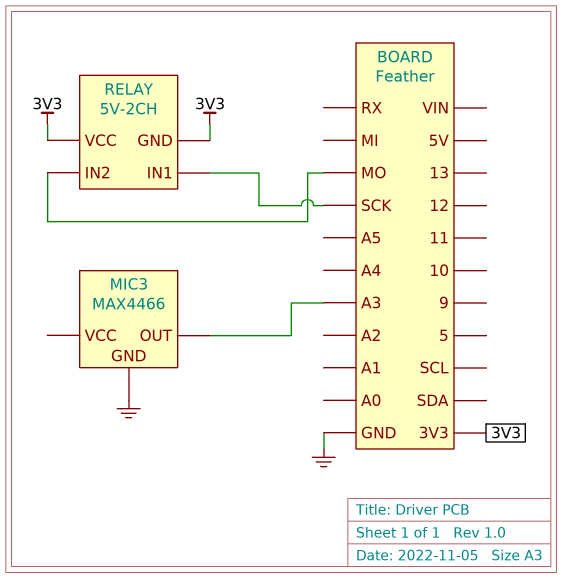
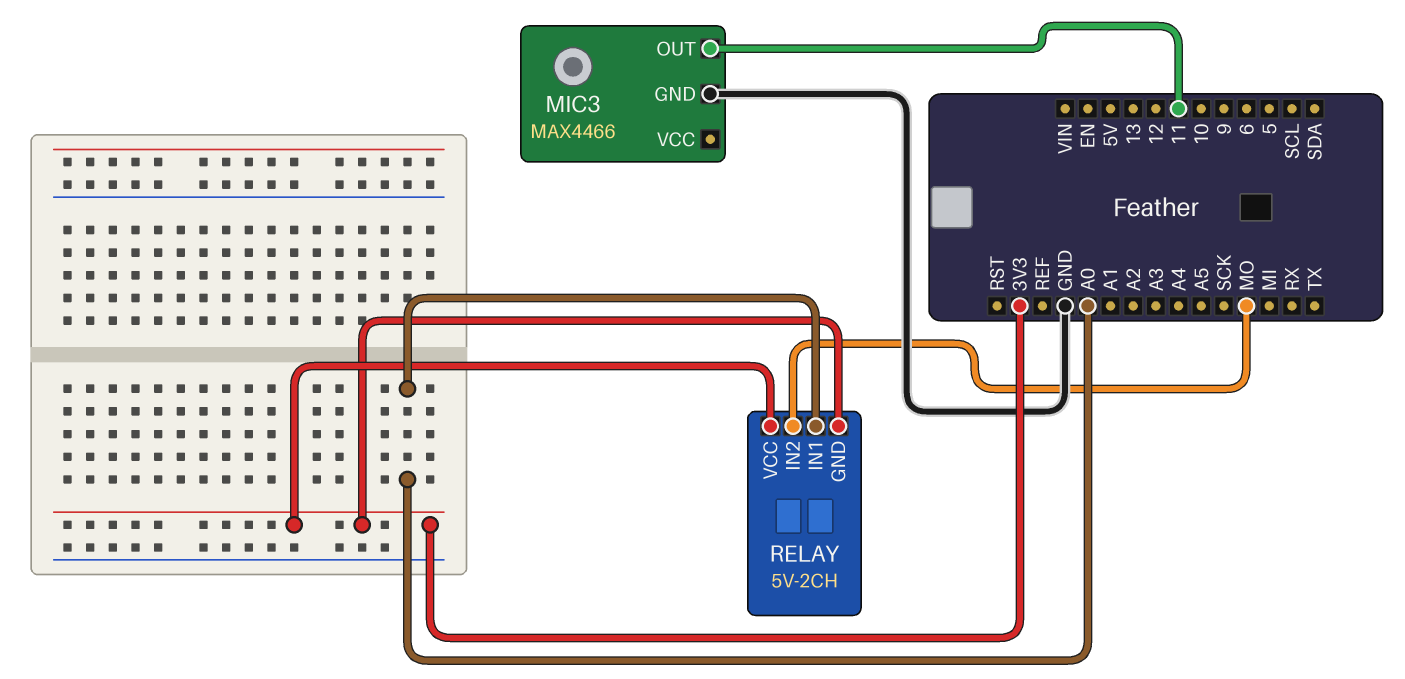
MIC3 pin OUT: A3 -> 11
RELAY pin IN1: SCK -> A0

